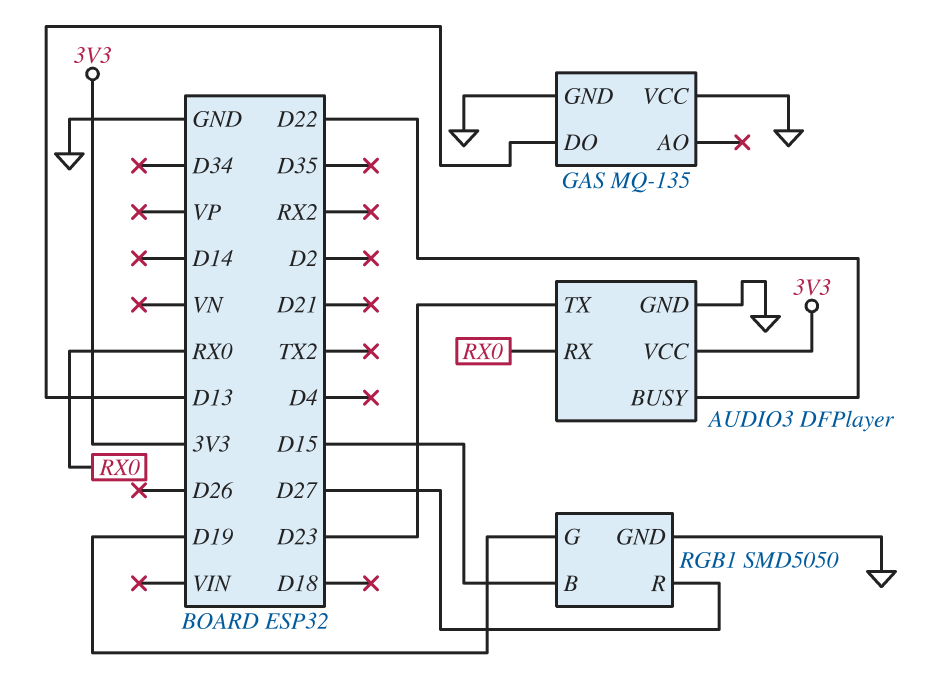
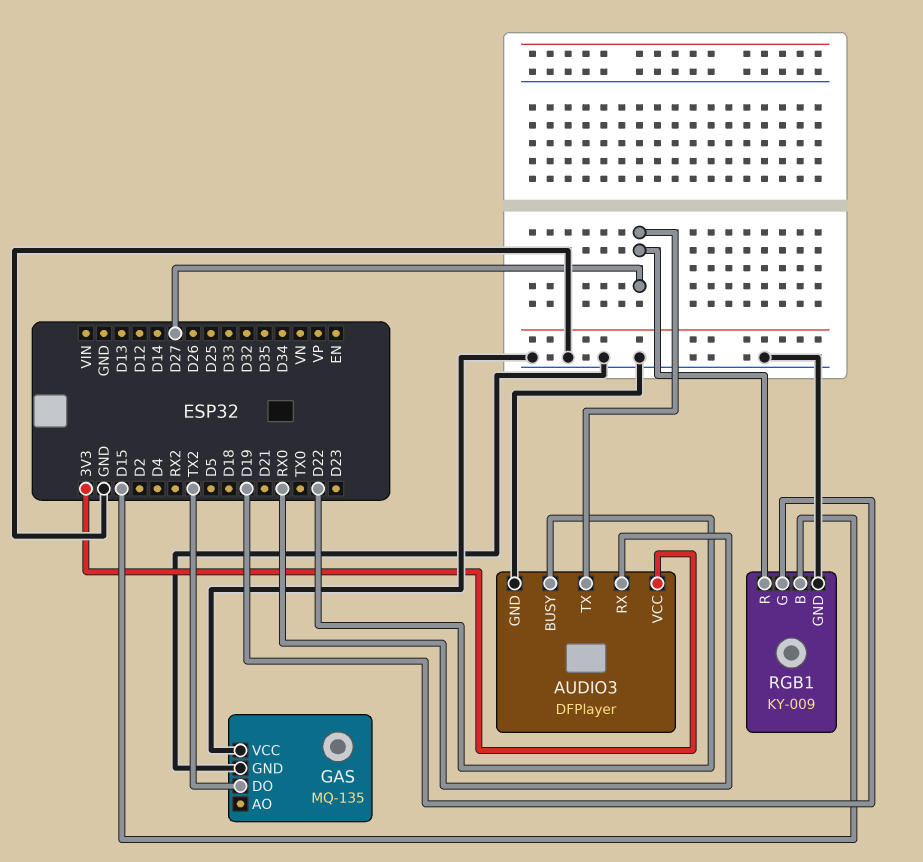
AUDIO3 pin TX: D23 -> D27
GAS pin DO: D13 -> TX2
RGB1: SMD5050 -> KY-009

